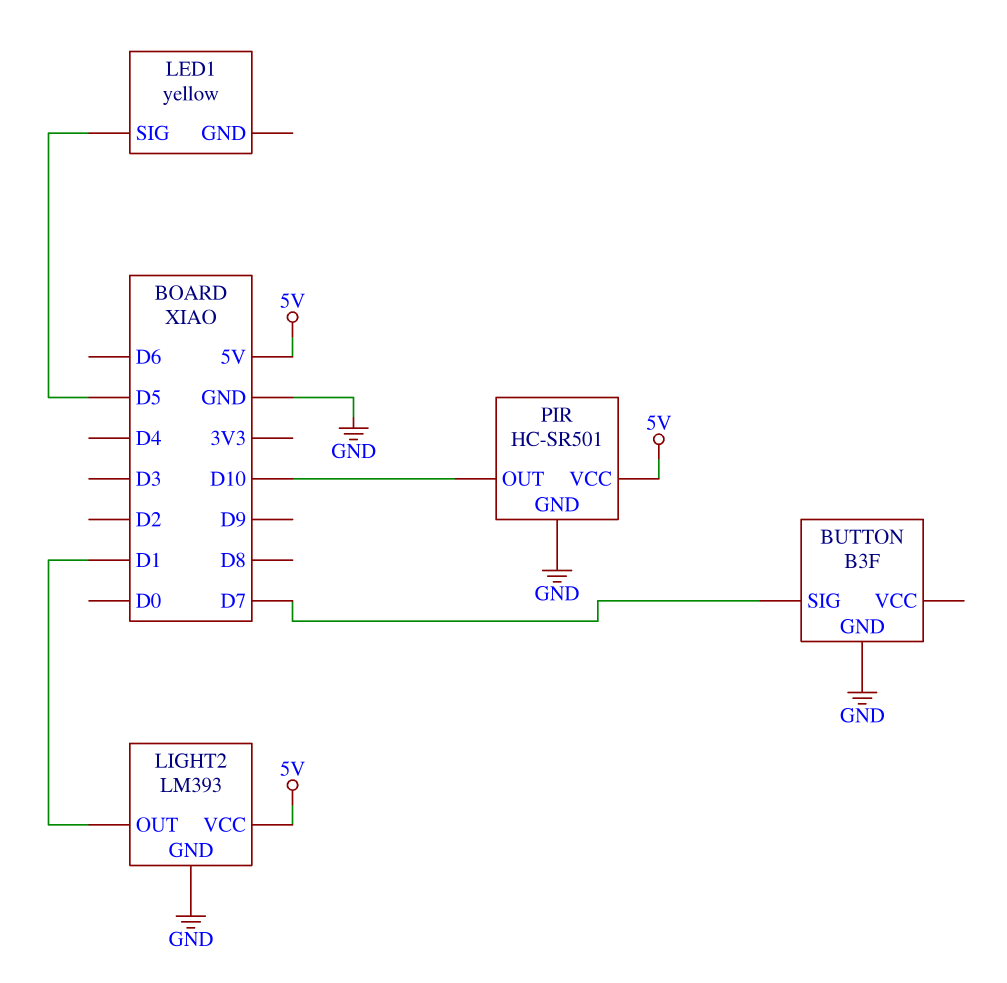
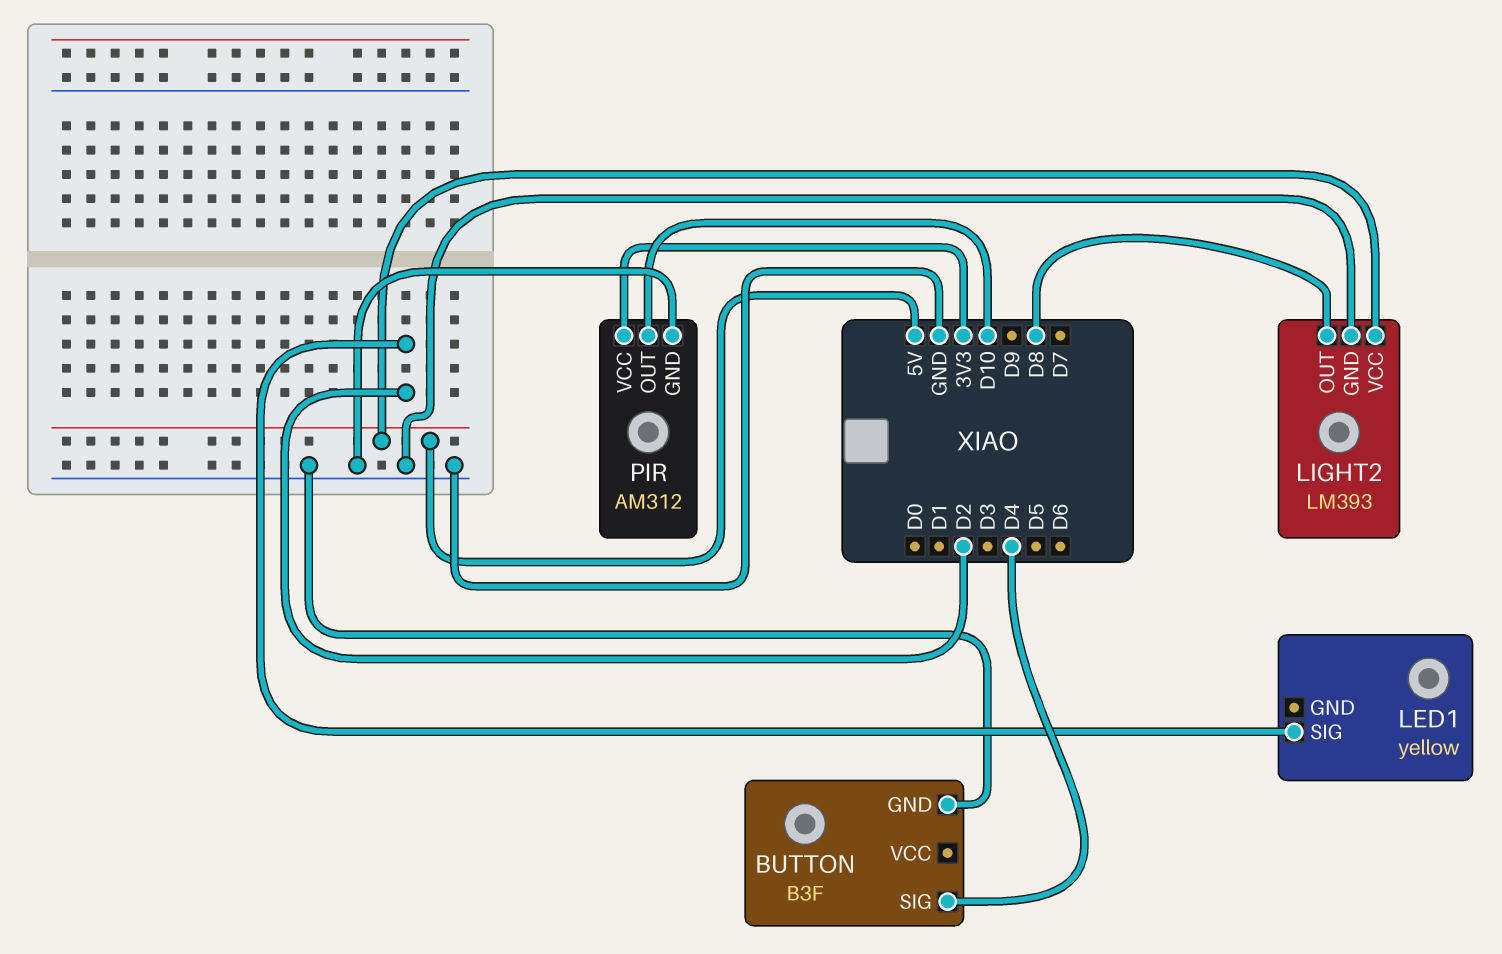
BUTTON pin SIG: D7 -> D4
LED1 pin SIG: D5 -> D2
LIGHT2 pin OUT: D1 -> D8
PIR: HC-SR501 -> AM312
PIR pin VCC: 5V -> 3V3

